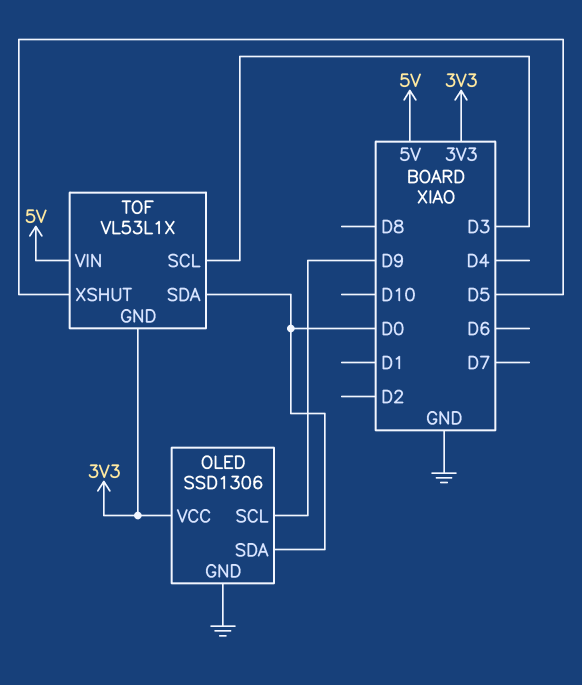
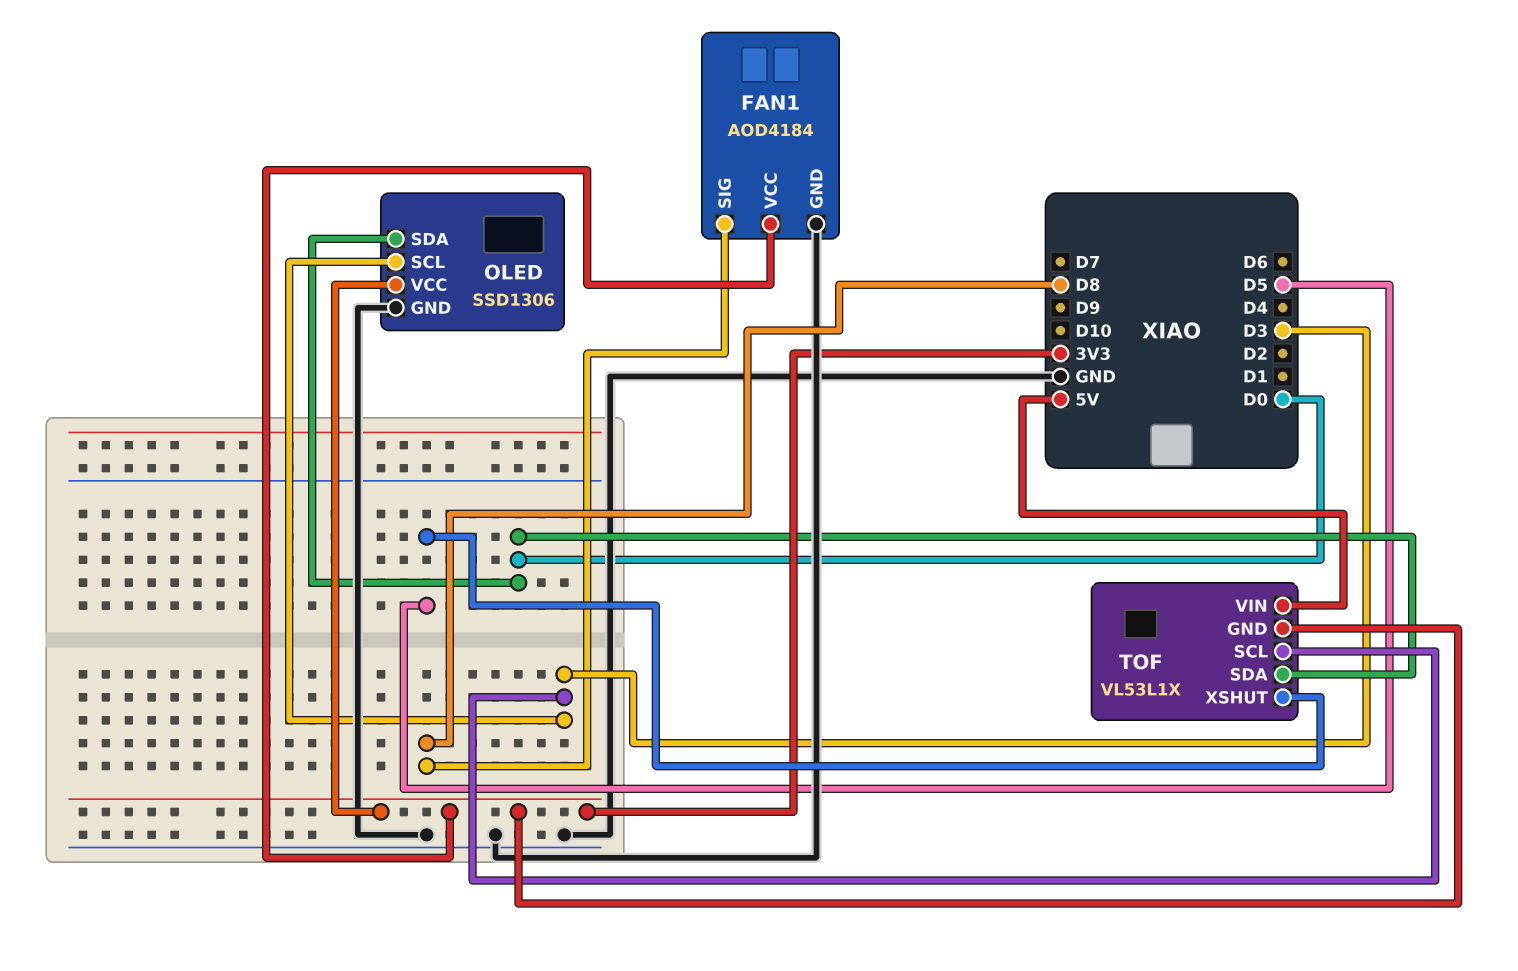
FAN1: none -> AOD4184
FAN1 pin GND: none -> GND
FAN1 pin SIG: none -> D8
FAN1 pin VCC: none -> 3V3
OLED pin SCL: D9 -> D3

